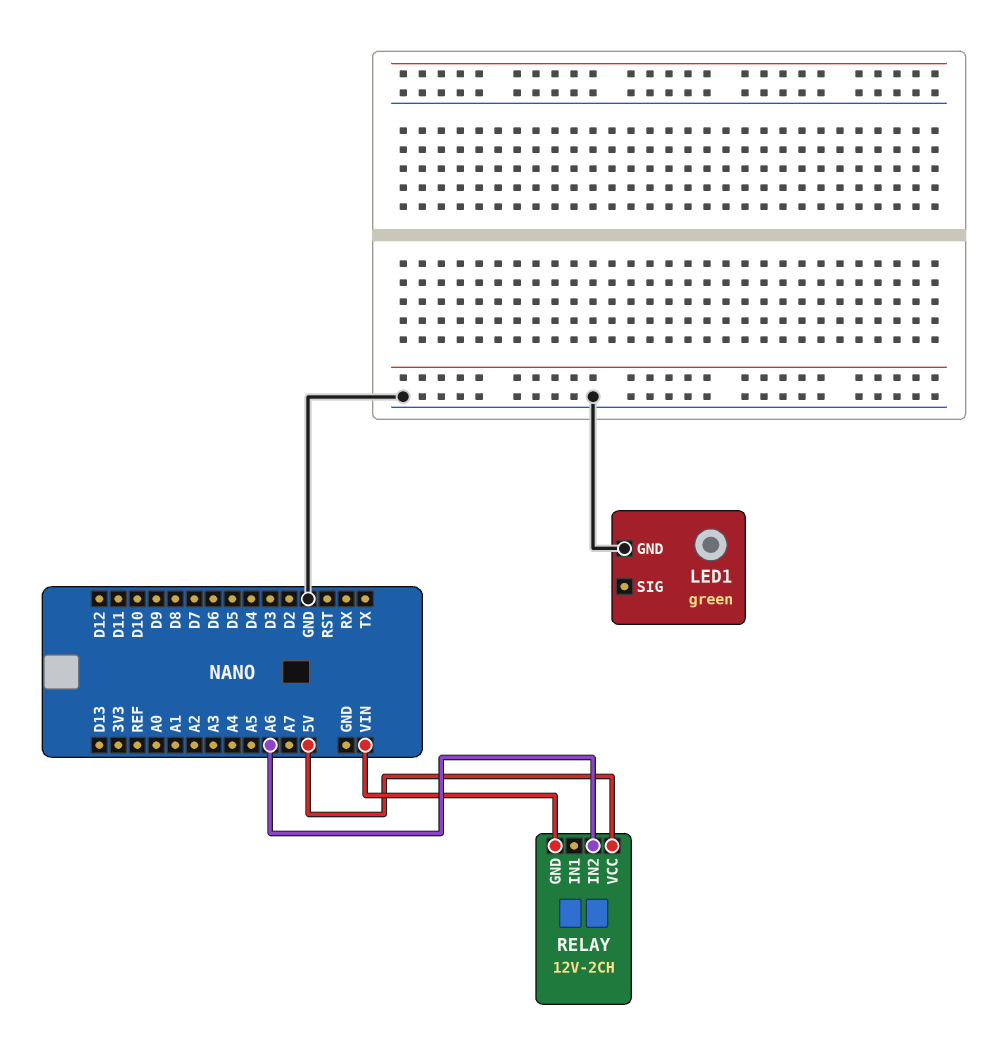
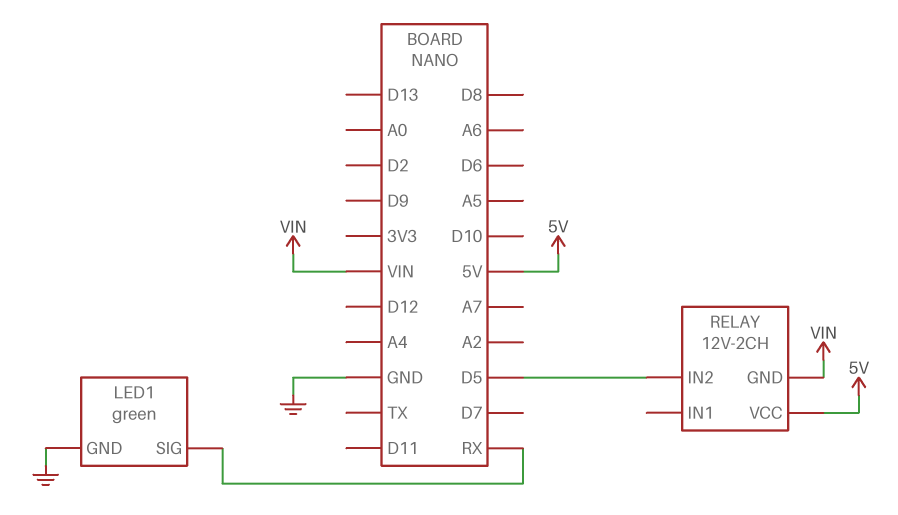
LED1 pin SIG: none -> RX
RELAY pin IN2: A6 -> D5

